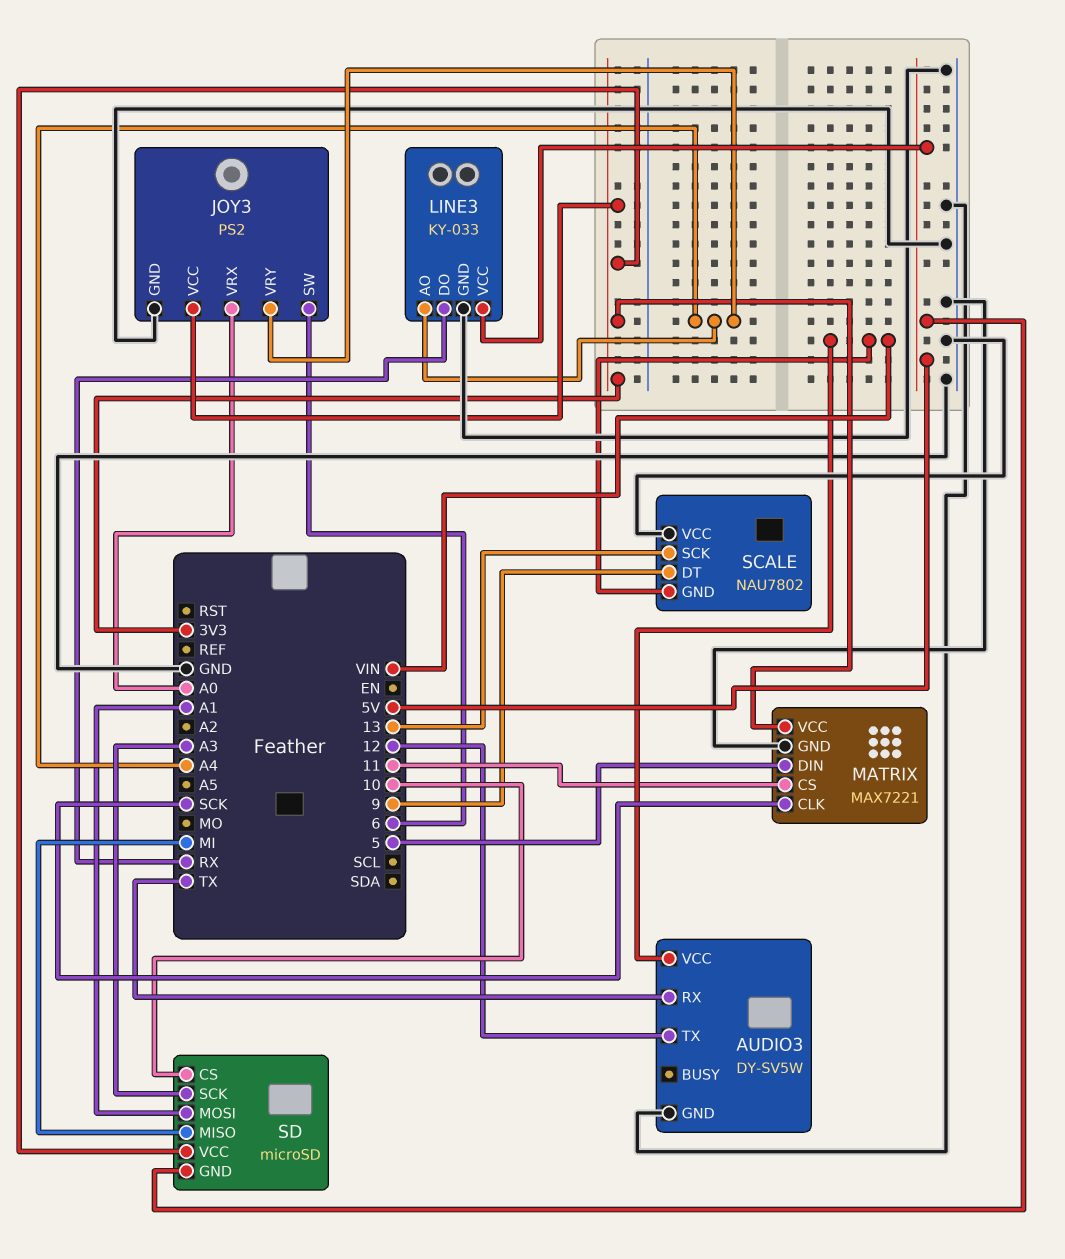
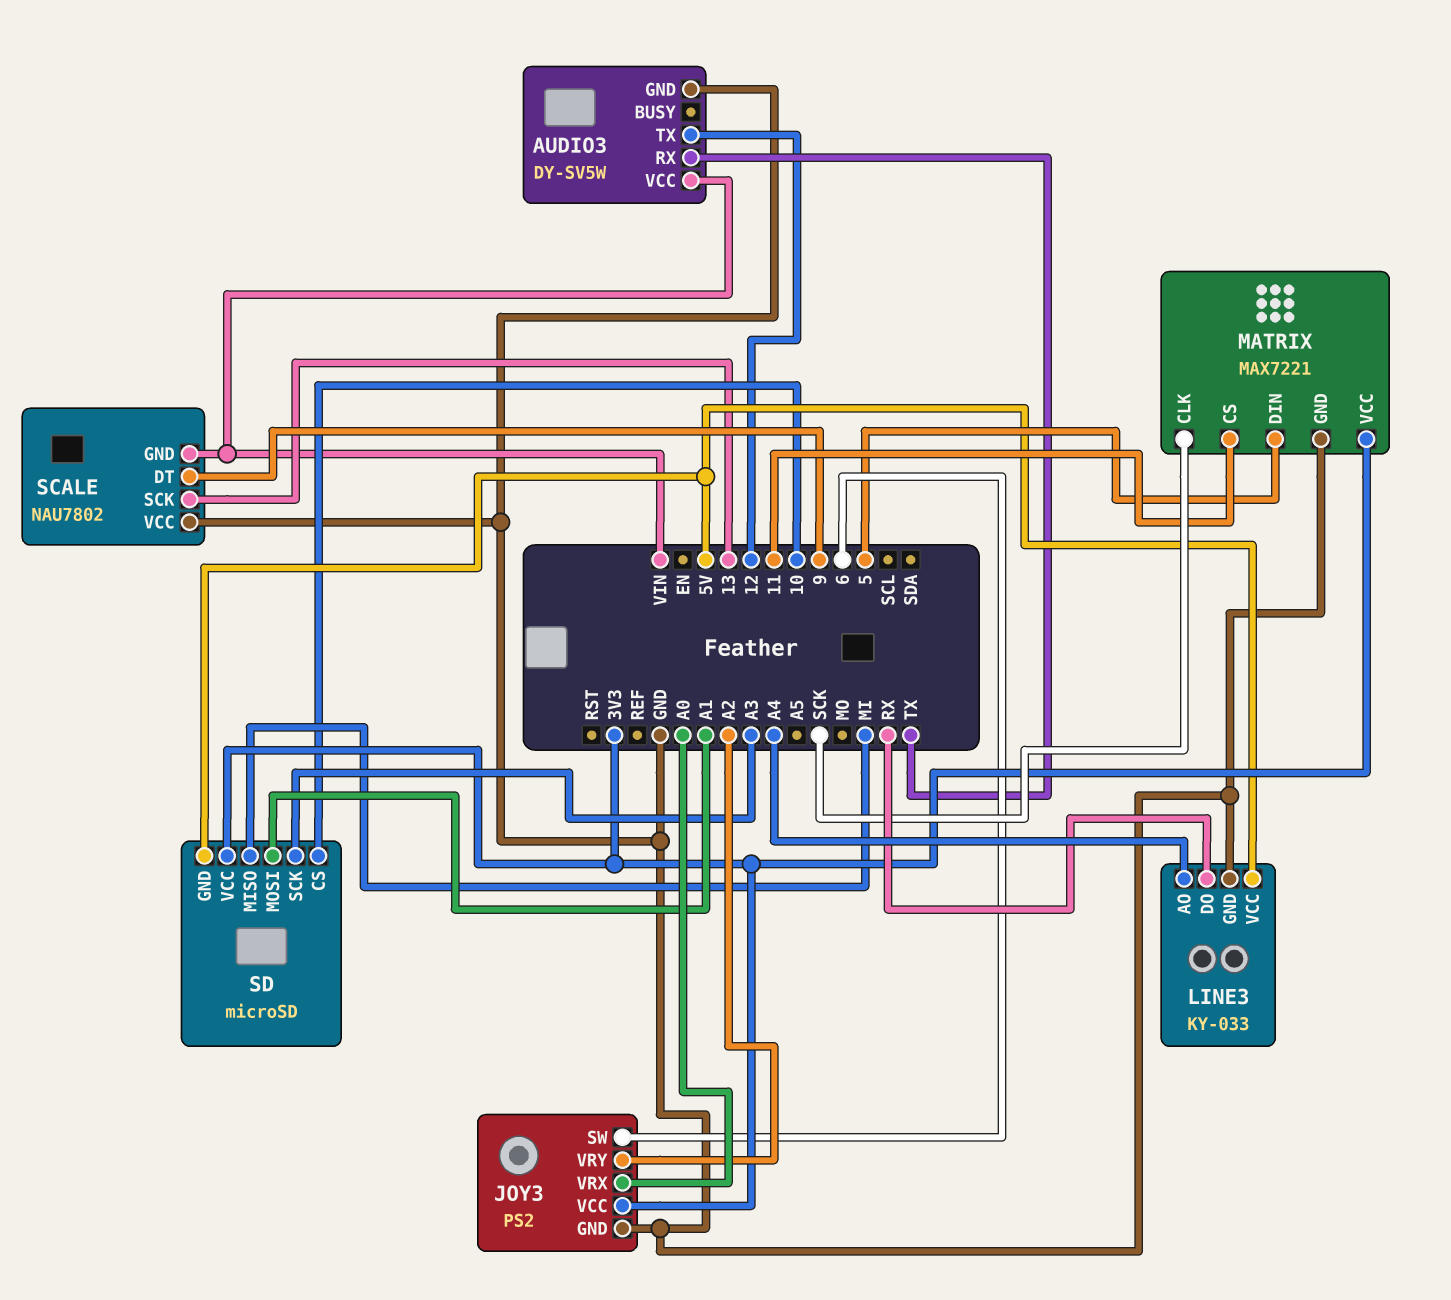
JOY3 pin VRY: A4 -> A2

